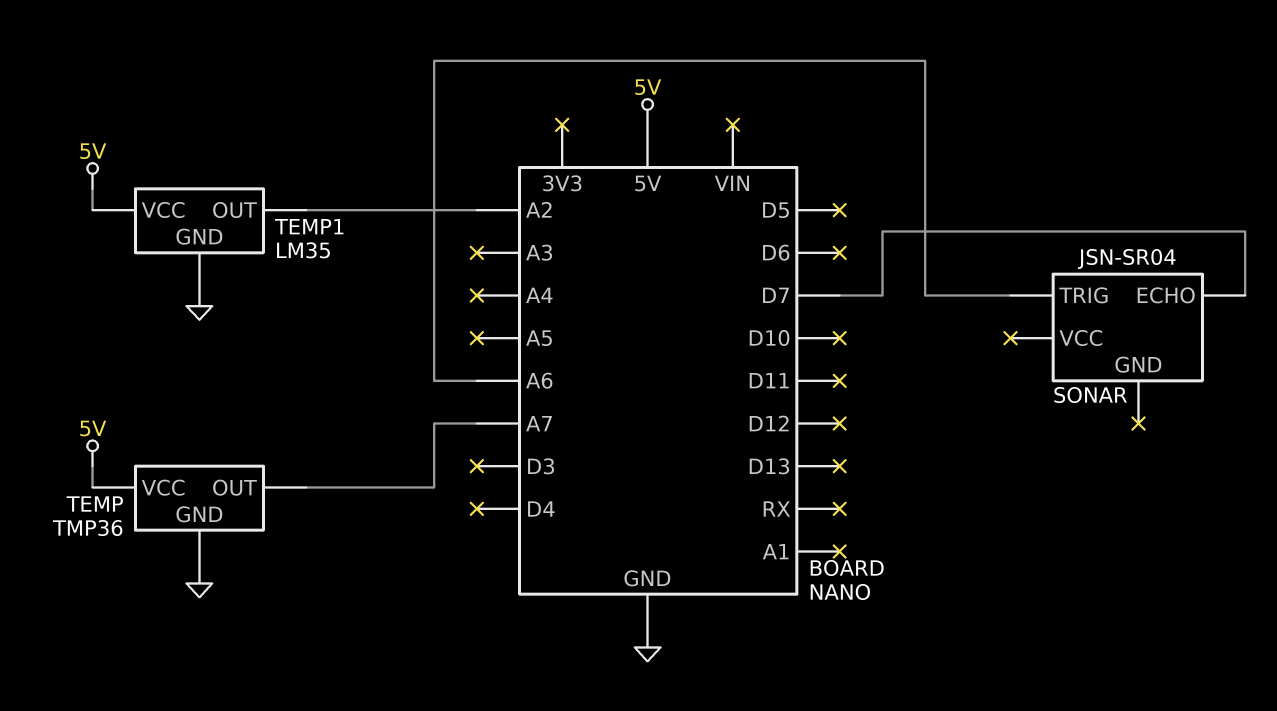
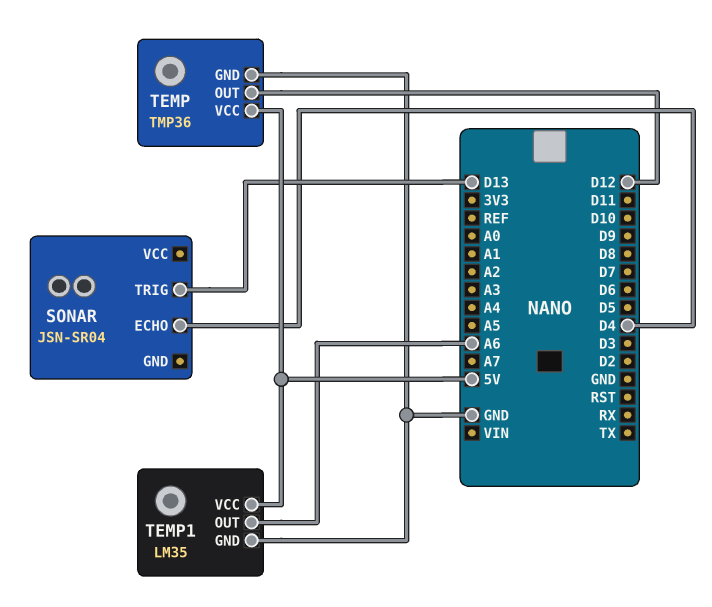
SONAR pin ECHO: D7 -> D4
SONAR pin TRIG: A6 -> D13
TEMP pin OUT: A7 -> D12
TEMP1 pin OUT: A2 -> A6

